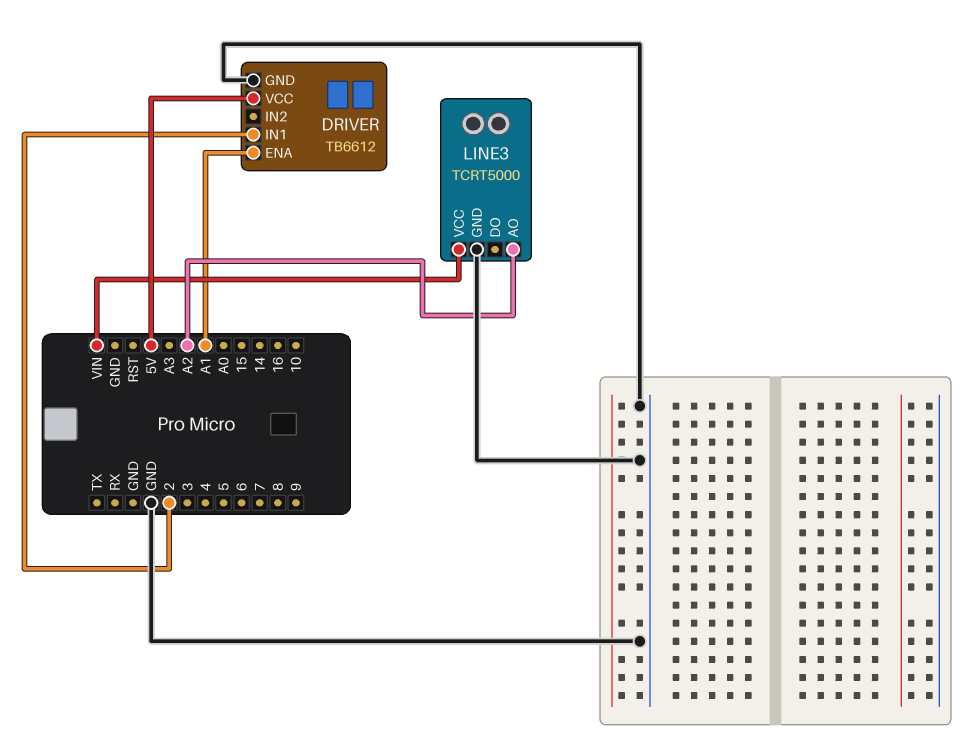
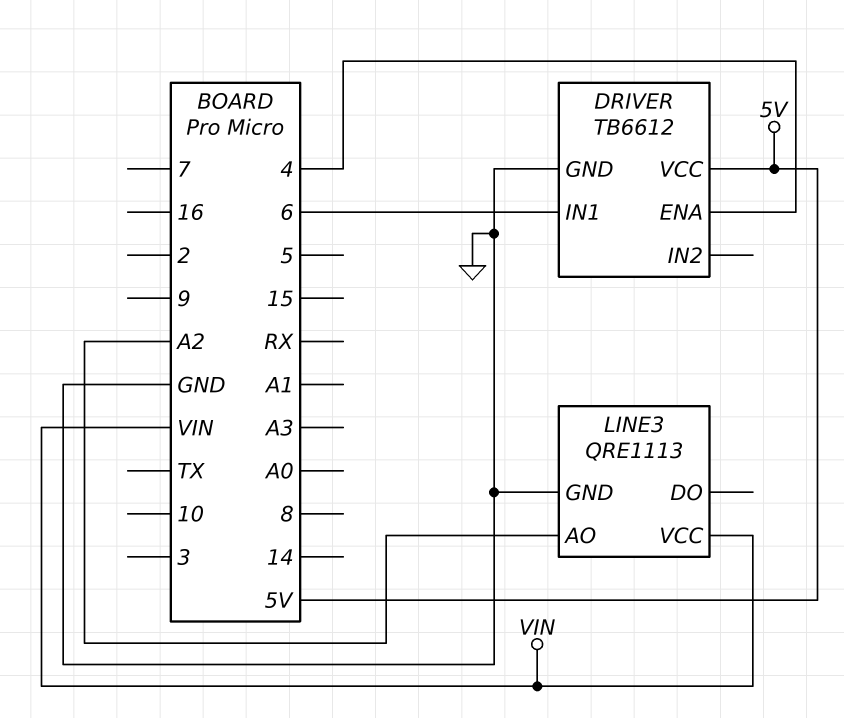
DRIVER pin ENA: A1 -> 4
DRIVER pin IN1: 2 -> 6
LINE3: TCRT5000 -> QRE1113

